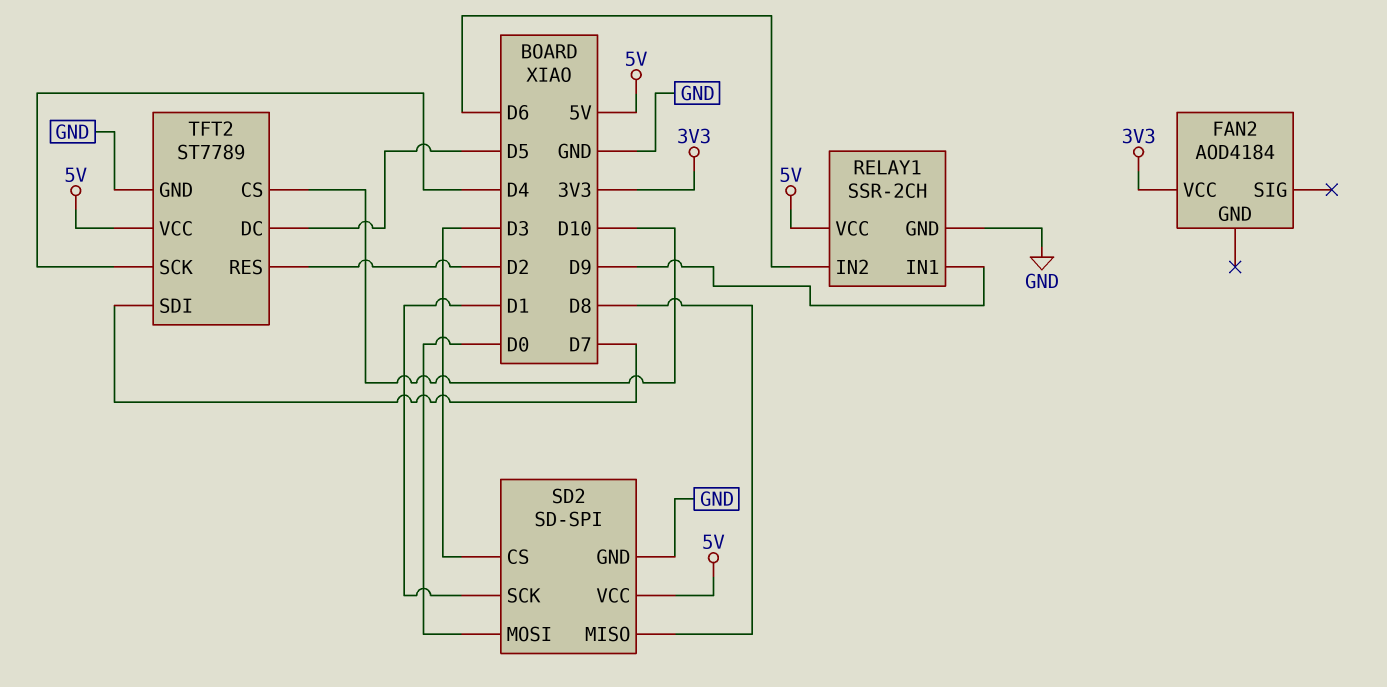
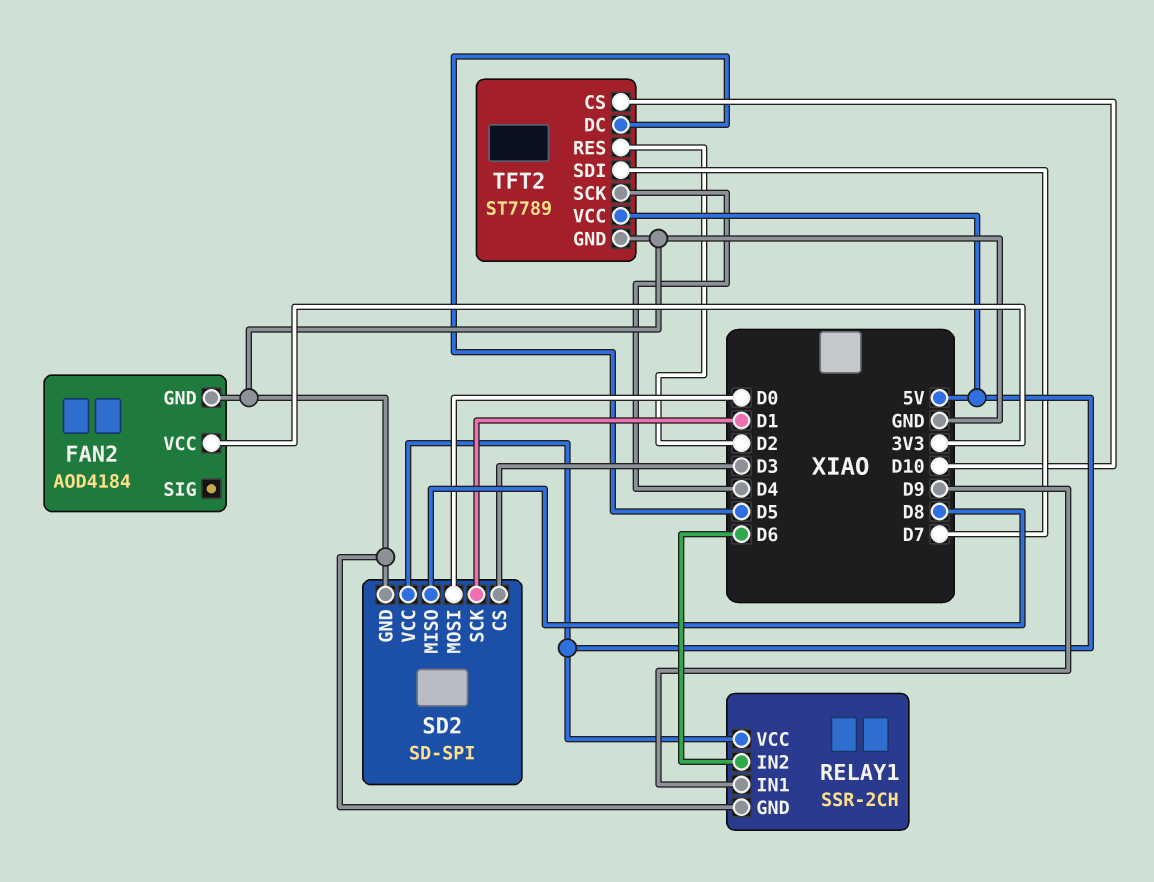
FAN2 pin GND: none -> GND

